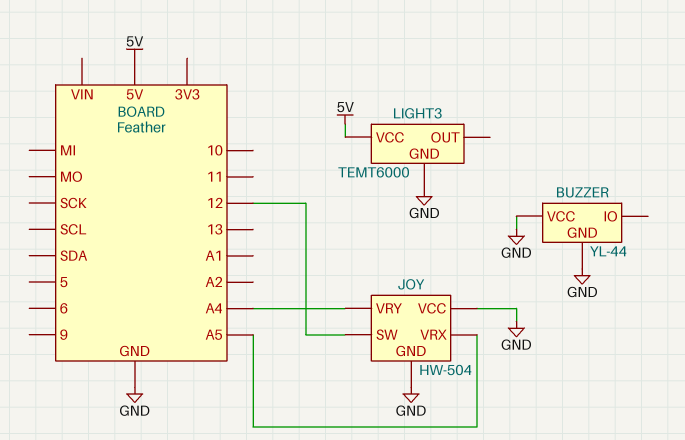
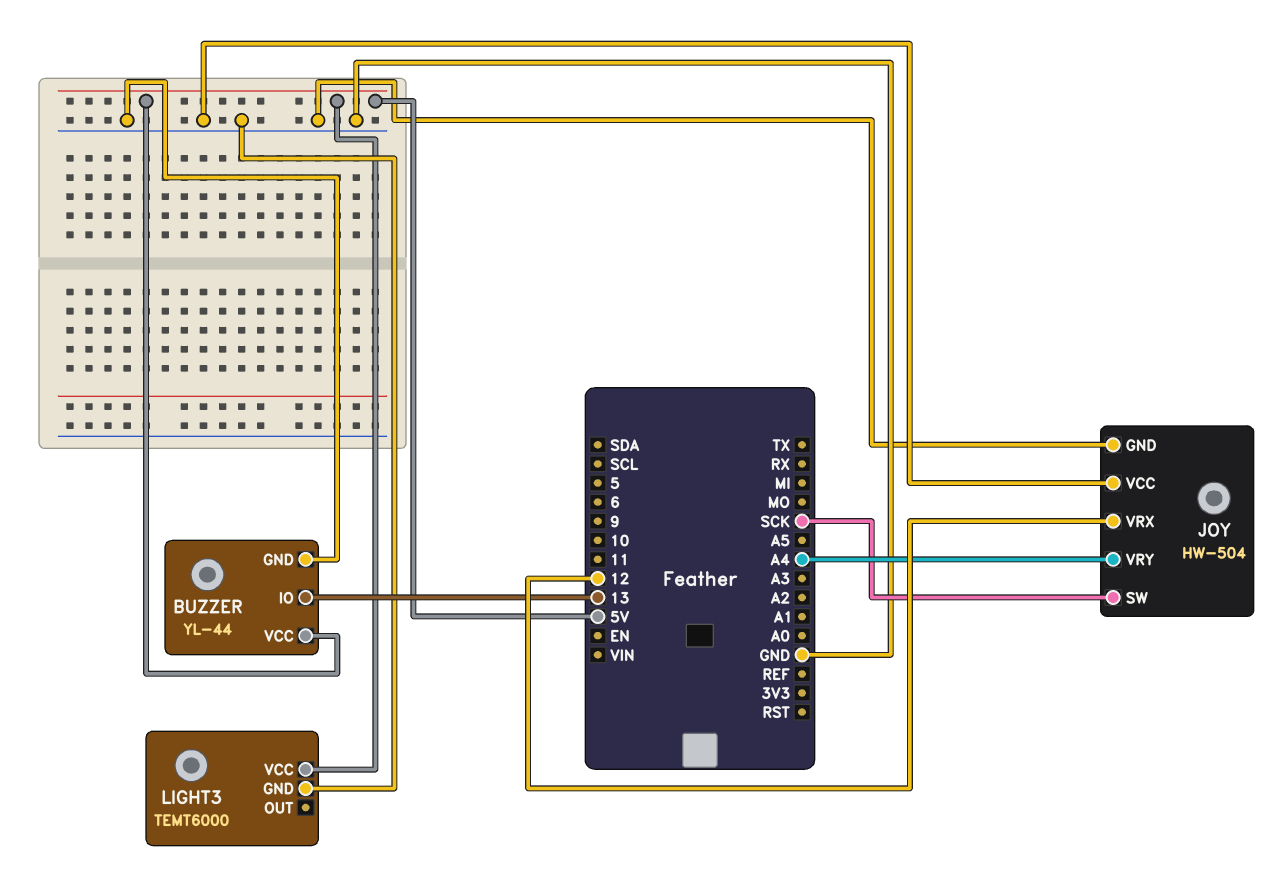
BUZZER pin IO: none -> 13
BUZZER pin VCC: GND -> 5V
JOY pin SW: 12 -> SCK
JOY pin VRX: A5 -> 12

